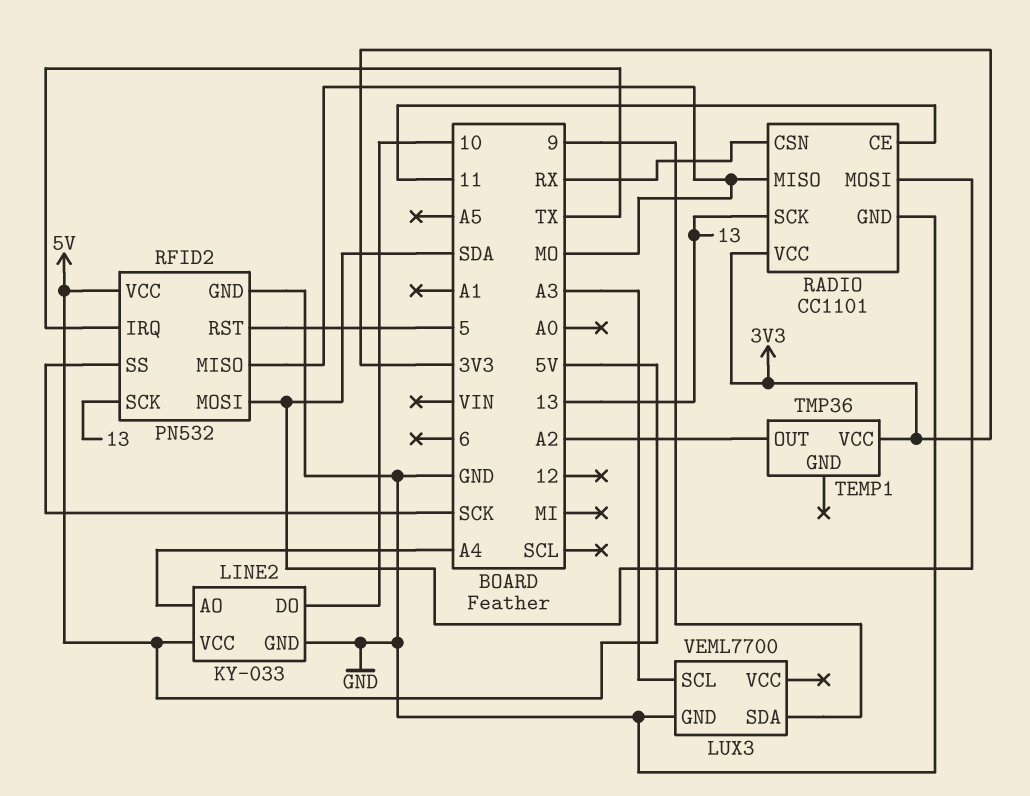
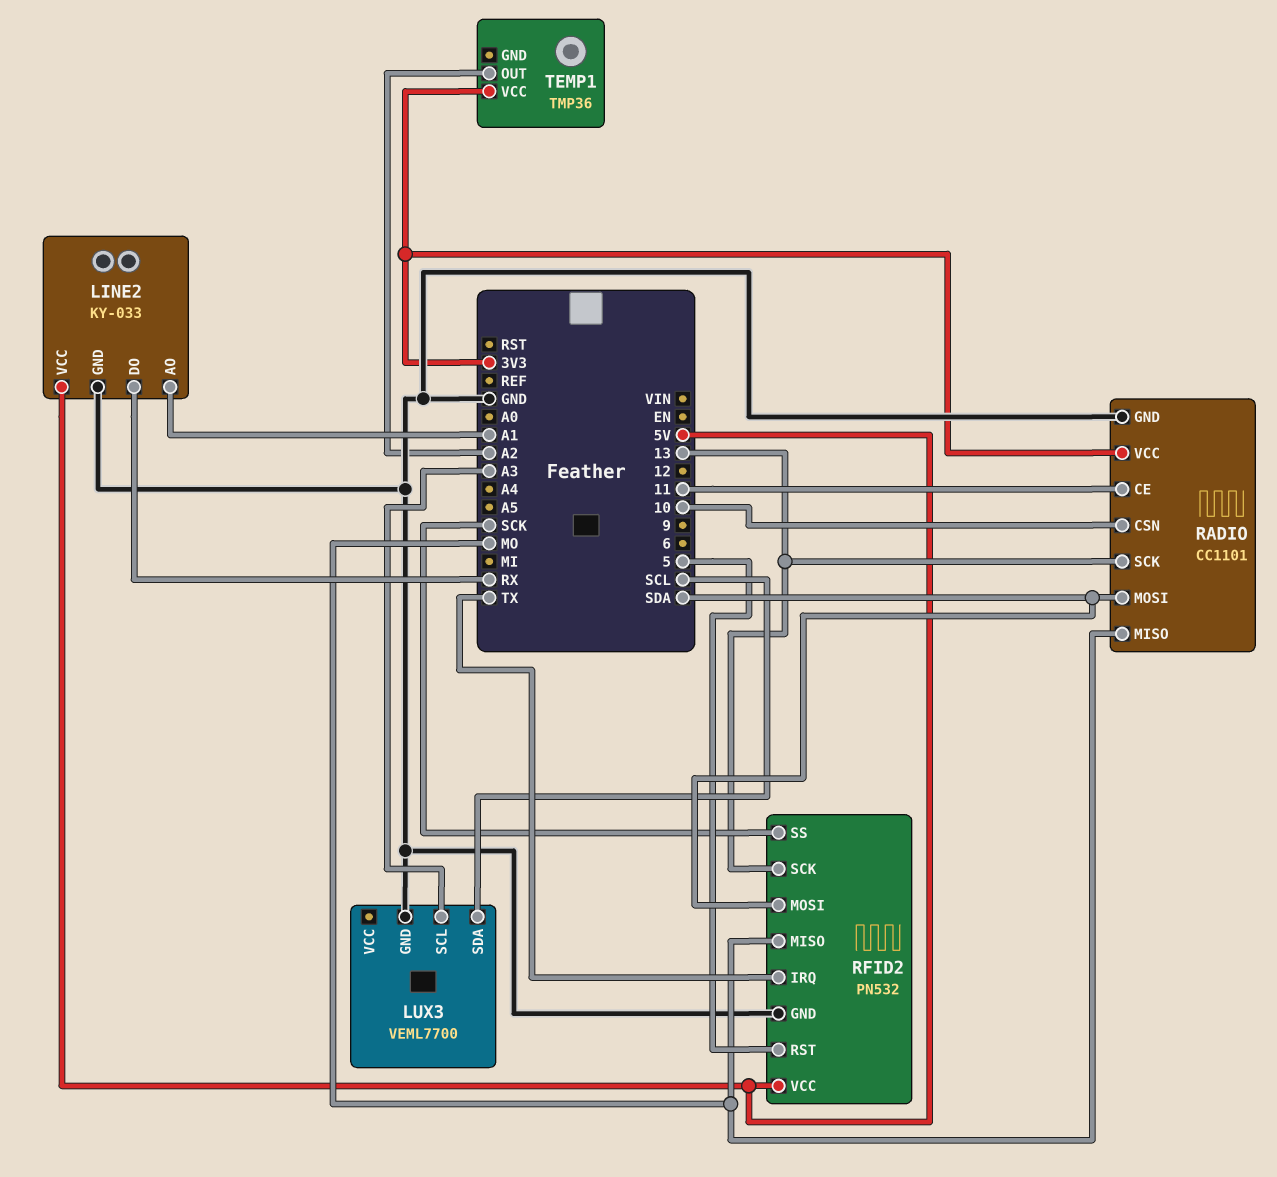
LINE2 pin AO: A4 -> A1
LINE2 pin DO: 10 -> RX
LUX3 pin SDA: 9 -> SCL
RADIO pin CSN: RX -> 10

